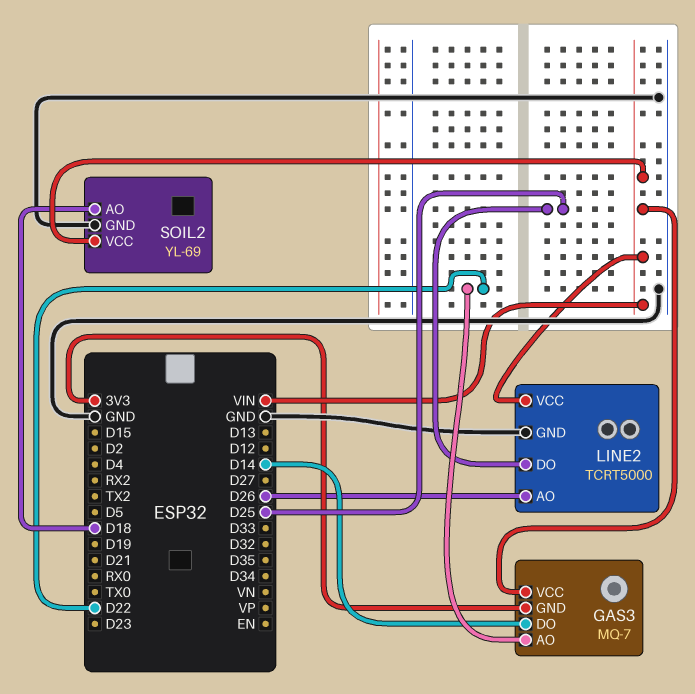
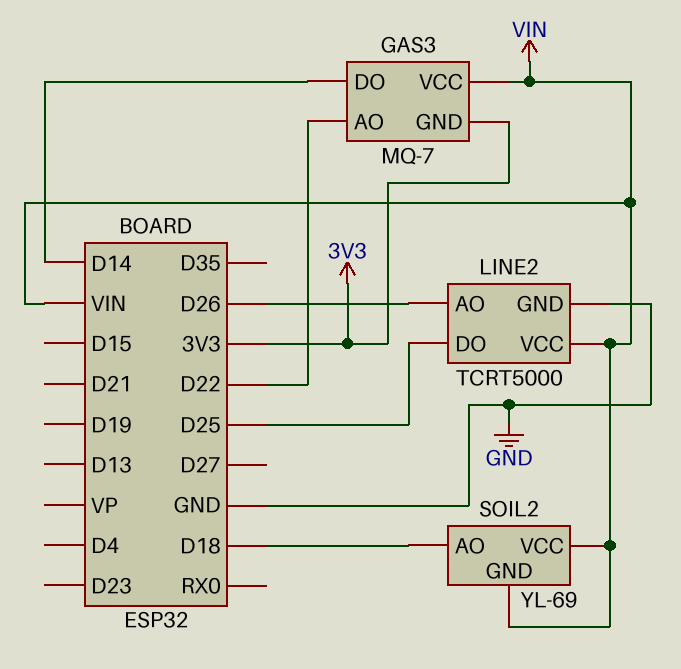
SOIL2 pin GND: GND -> VIN

